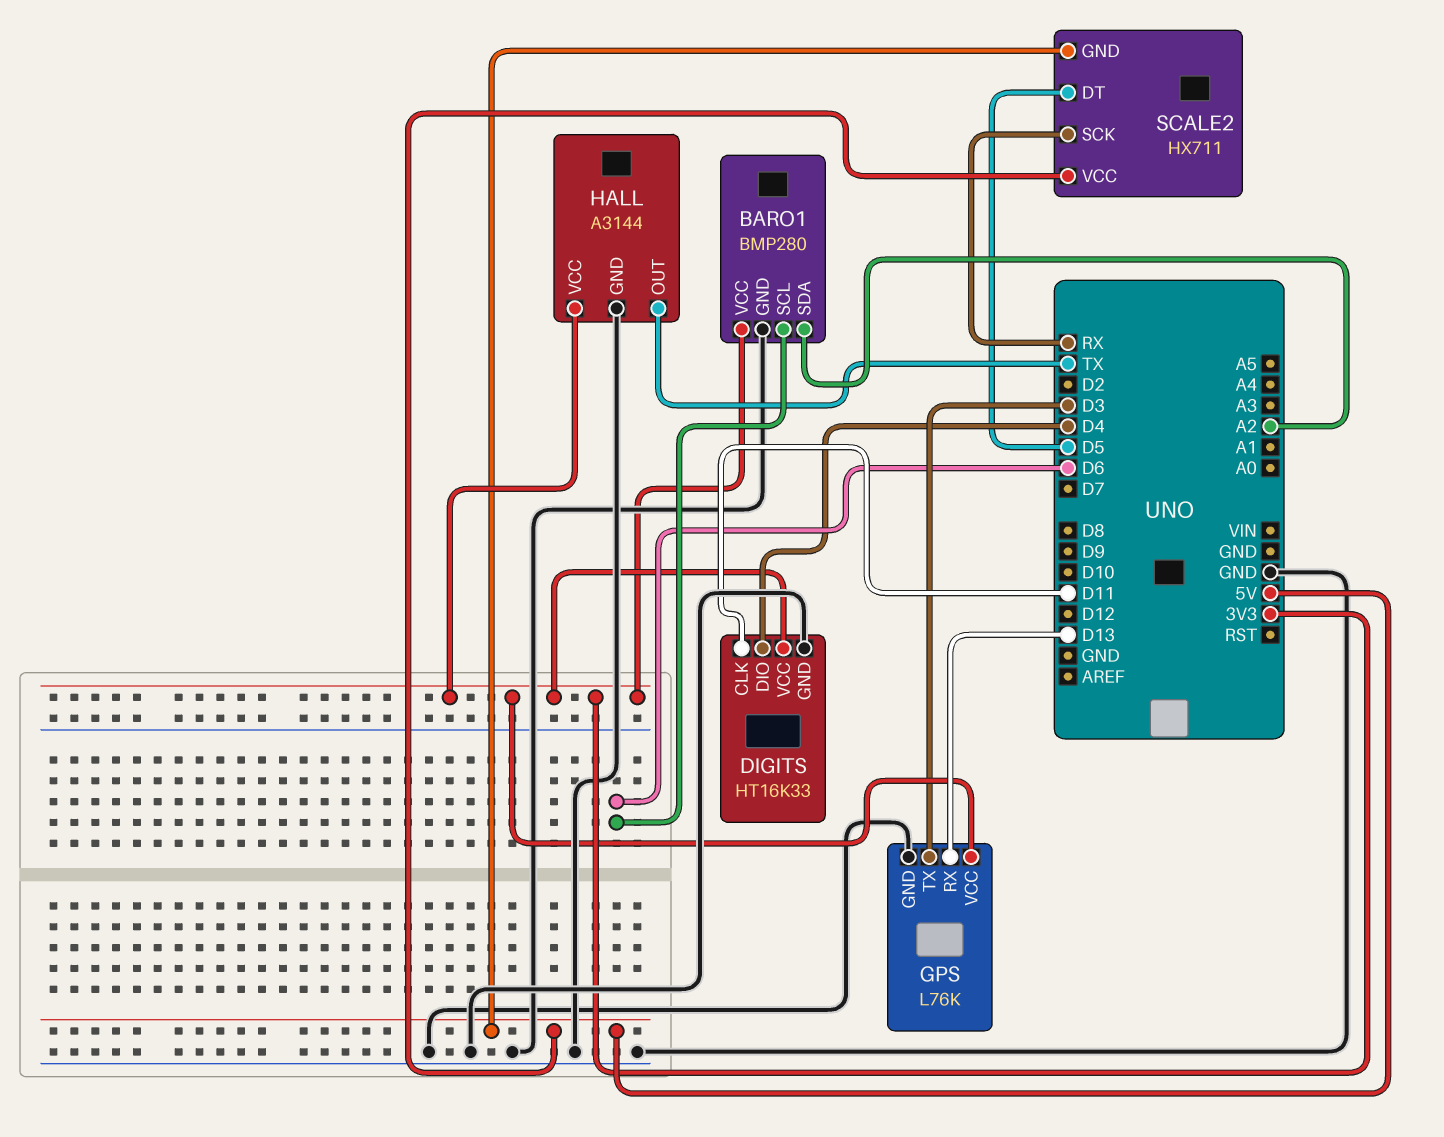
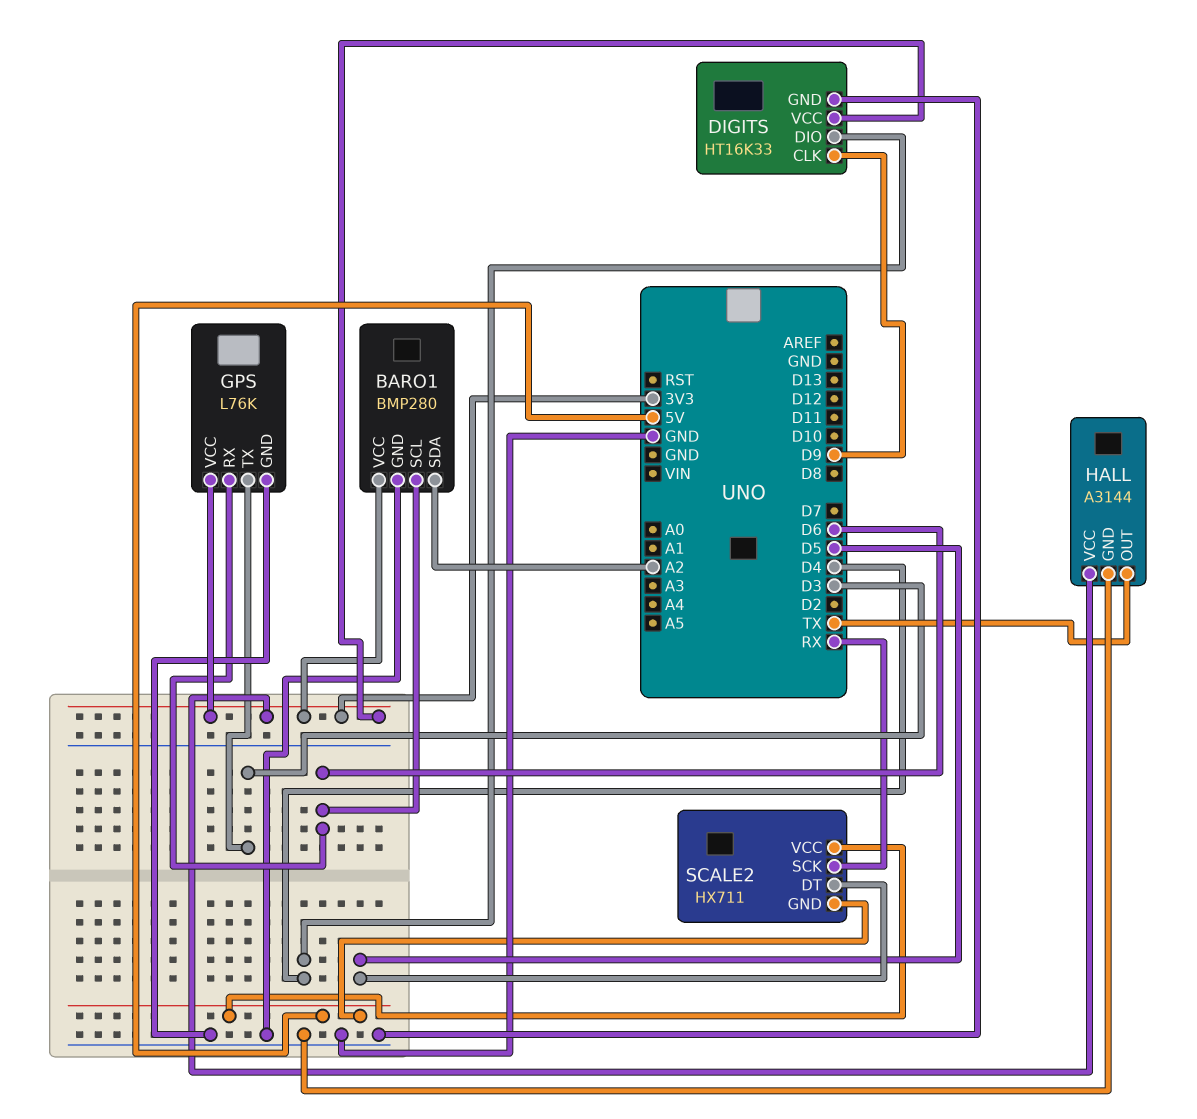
DIGITS pin CLK: D11 -> D9
GPS pin RX: D13 -> D6

